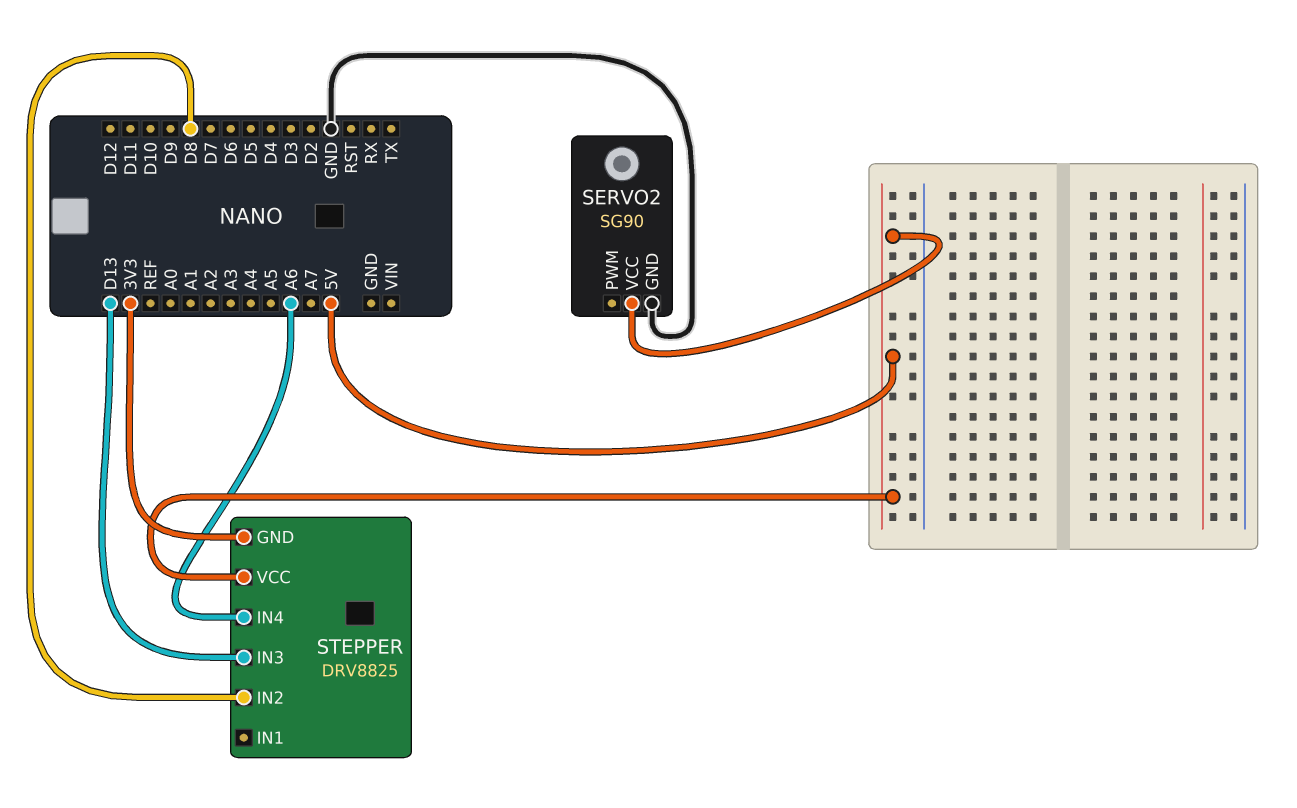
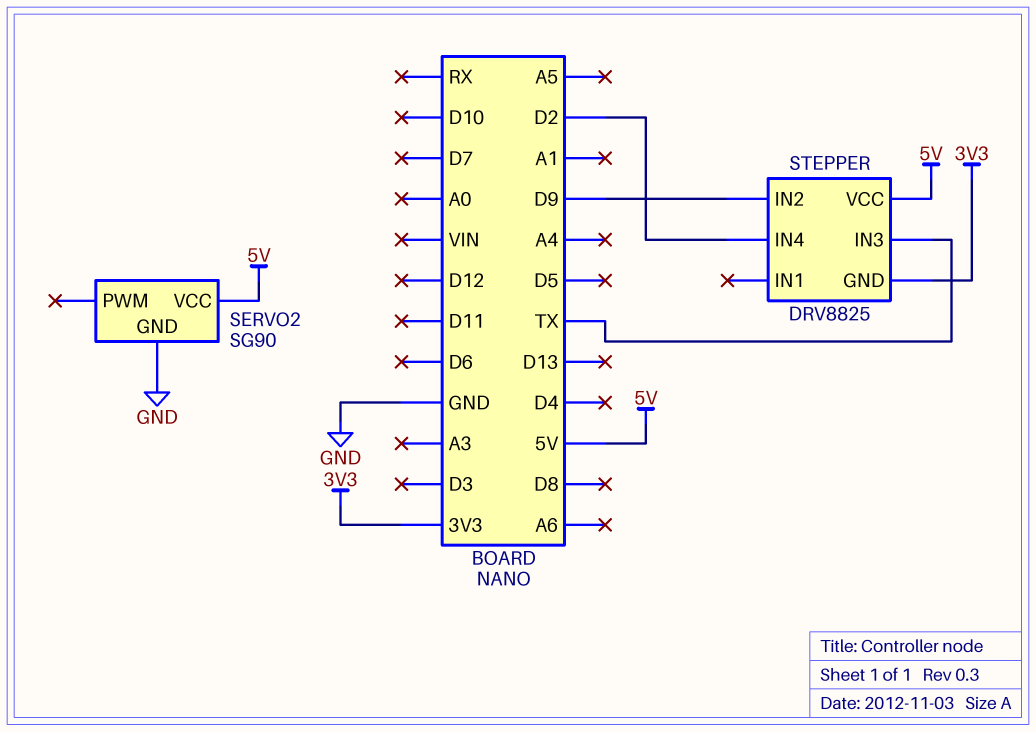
STEPPER pin IN2: D8 -> D9
STEPPER pin IN3: D13 -> TX
STEPPER pin IN4: A6 -> D2

